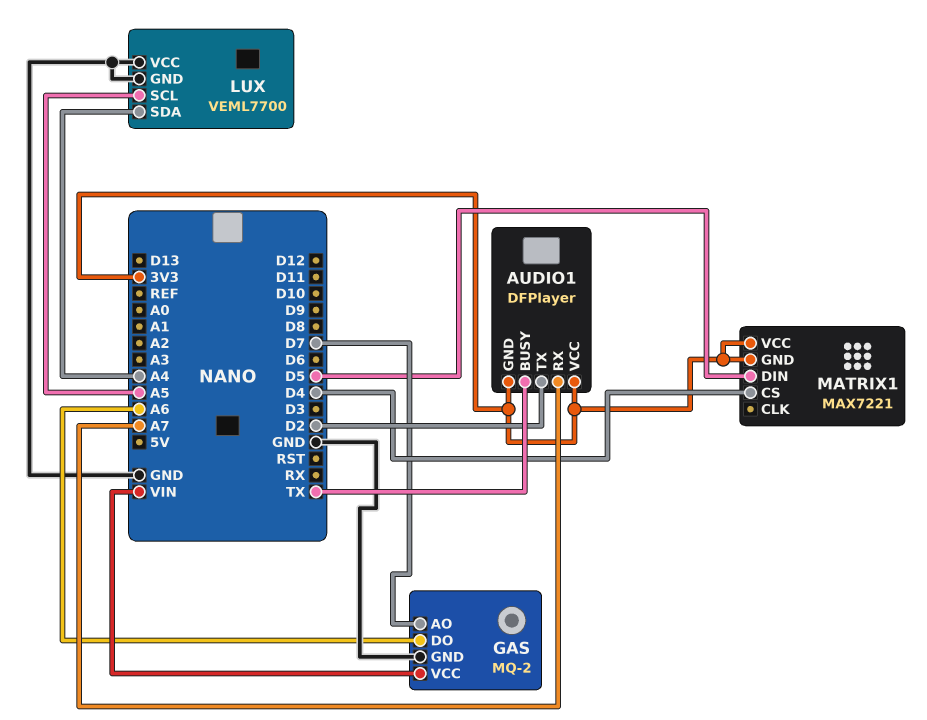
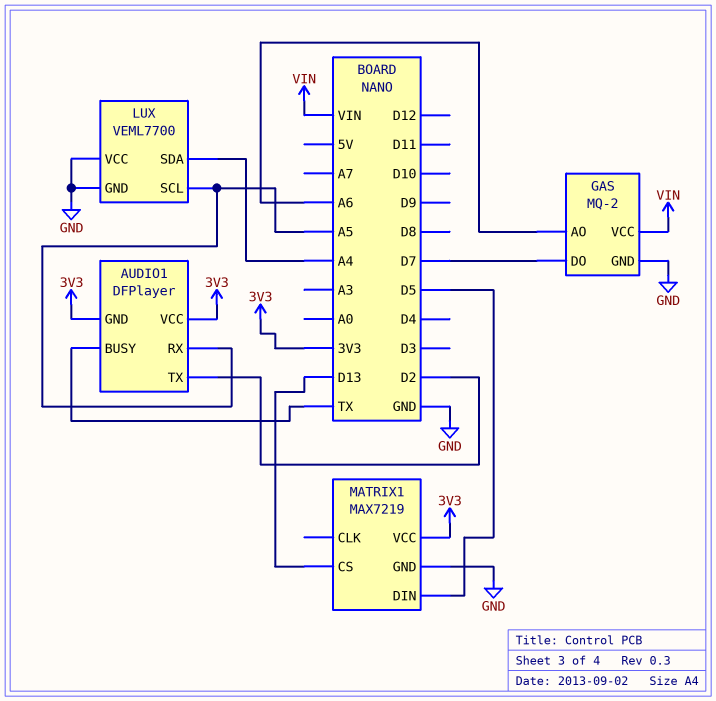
AUDIO1 pin RX: A7 -> A5
GAS pin AO: D7 -> A6
GAS pin DO: A6 -> D7
MATRIX1: MAX7221 -> MAX7219
MATRIX1 pin CS: D4 -> D13
MATRIX1 pin GND: 3V3 -> GND

